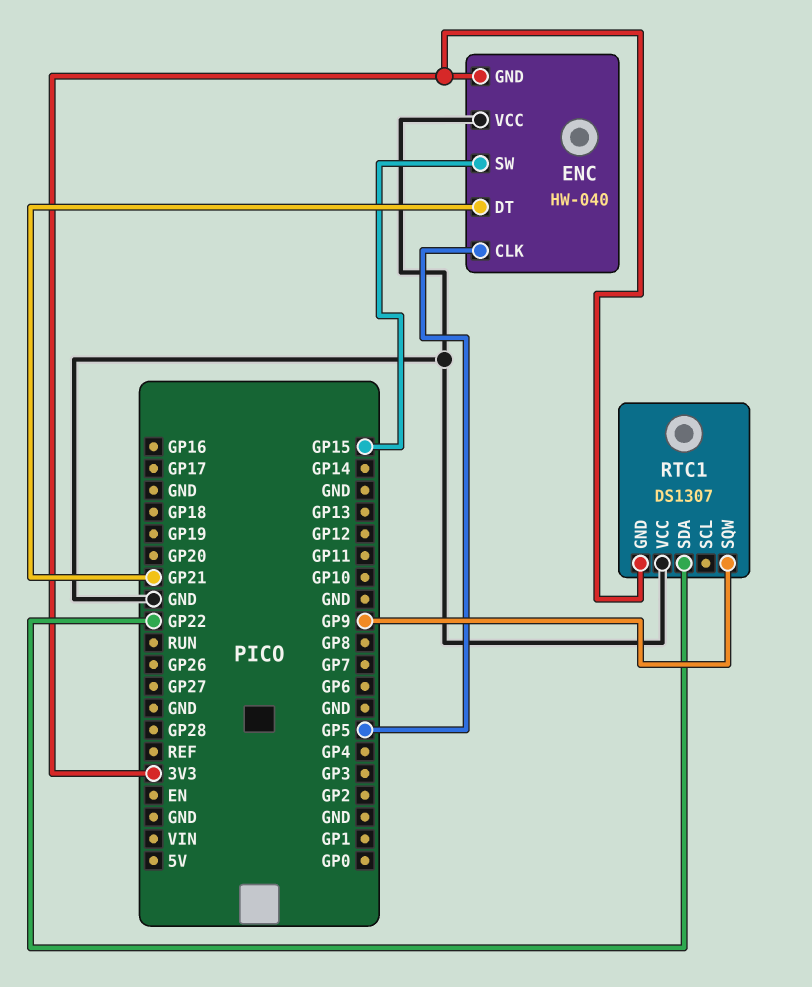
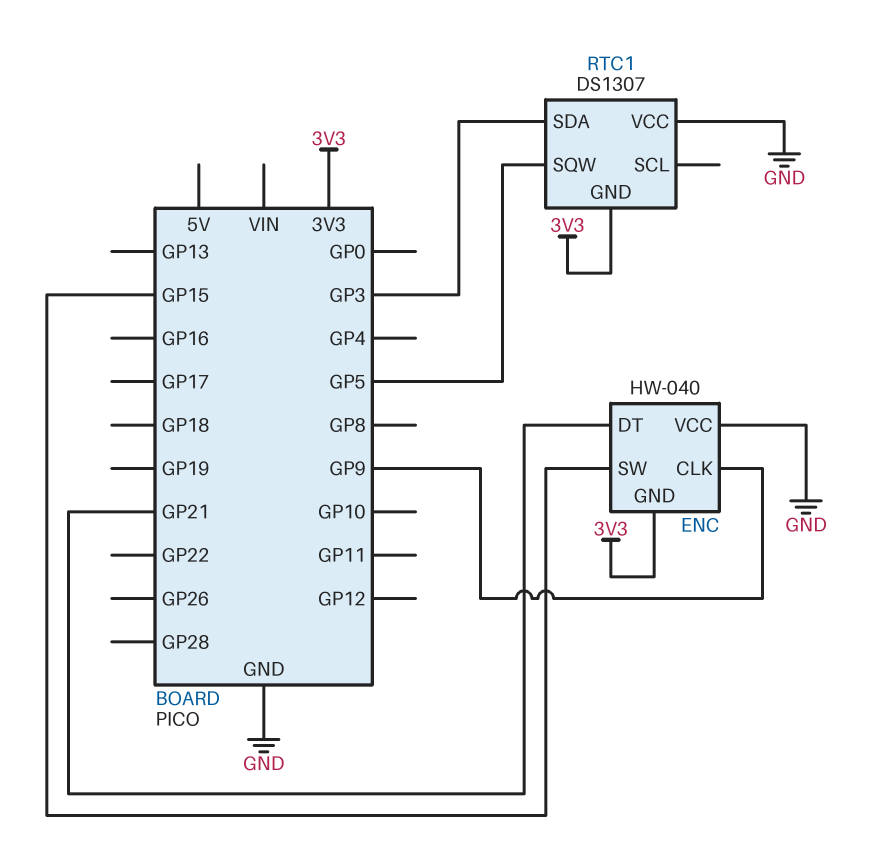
ENC pin CLK: GP5 -> GP9
RTC1 pin SDA: GP22 -> GP3
RTC1 pin SQW: GP9 -> GP5

